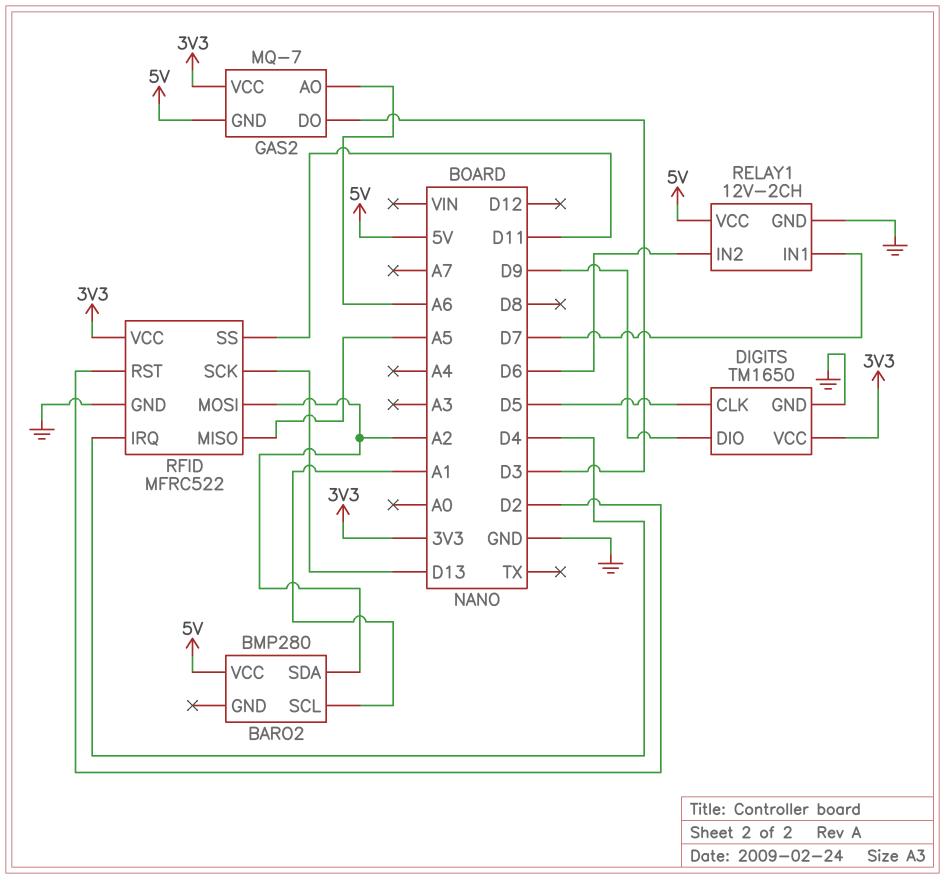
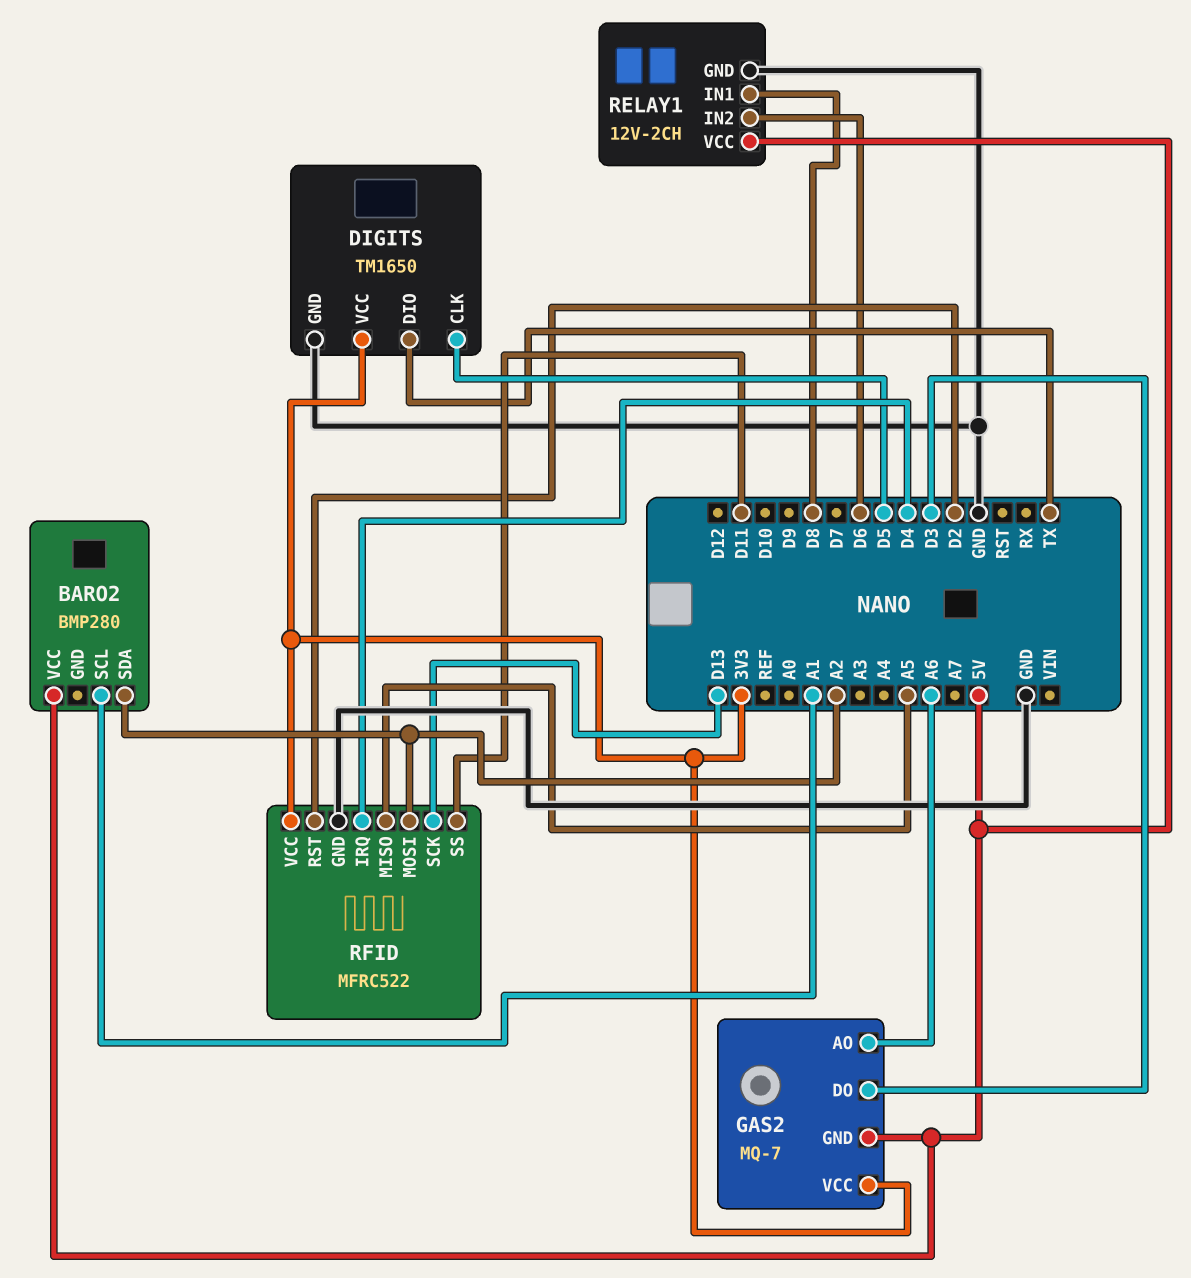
DIGITS pin DIO: D9 -> TX
RELAY1 pin IN1: D7 -> D8

